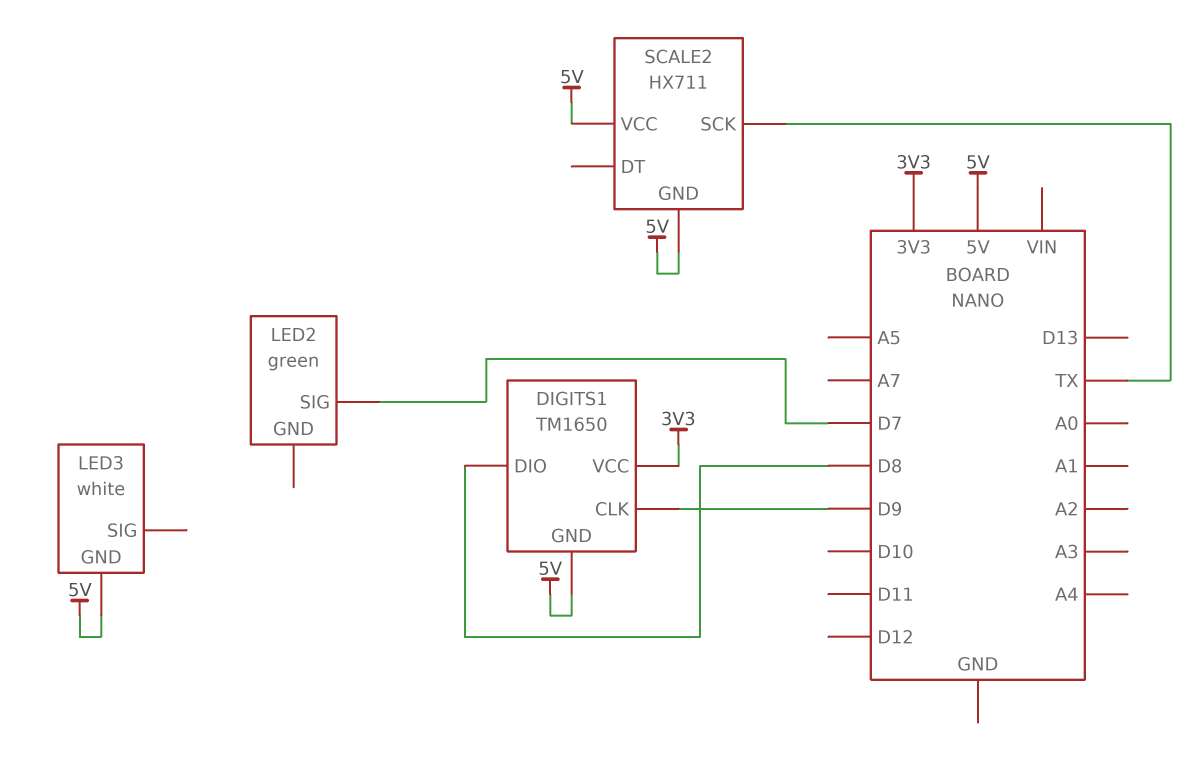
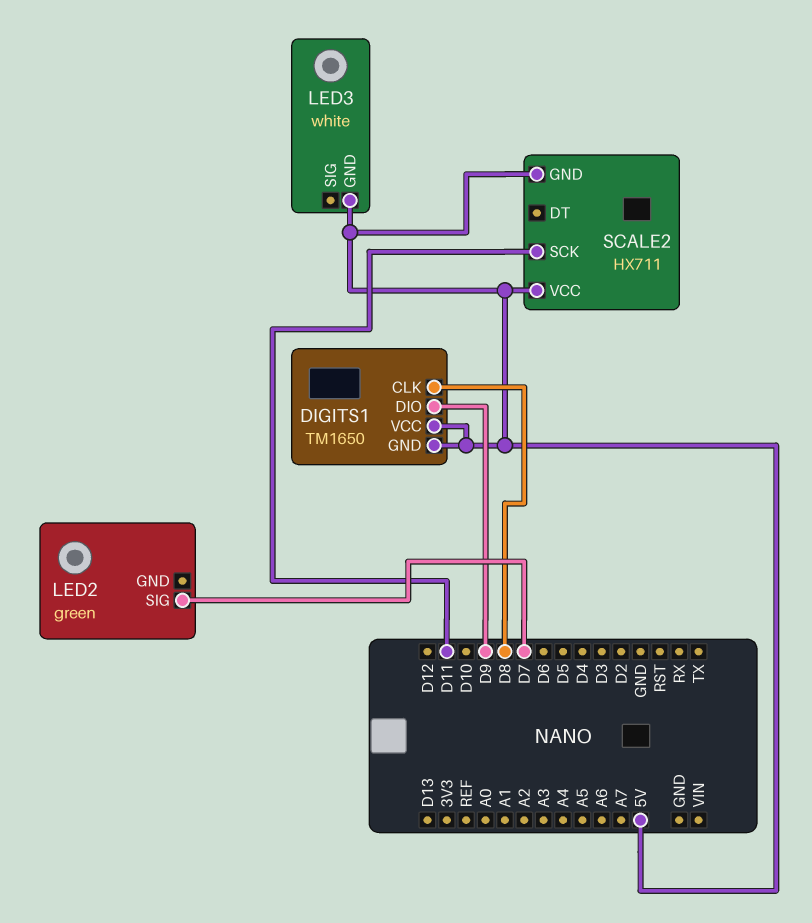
DIGITS1 pin CLK: D9 -> D8
DIGITS1 pin DIO: D8 -> D9
DIGITS1 pin VCC: 3V3 -> 5V
SCALE2 pin SCK: TX -> D11

